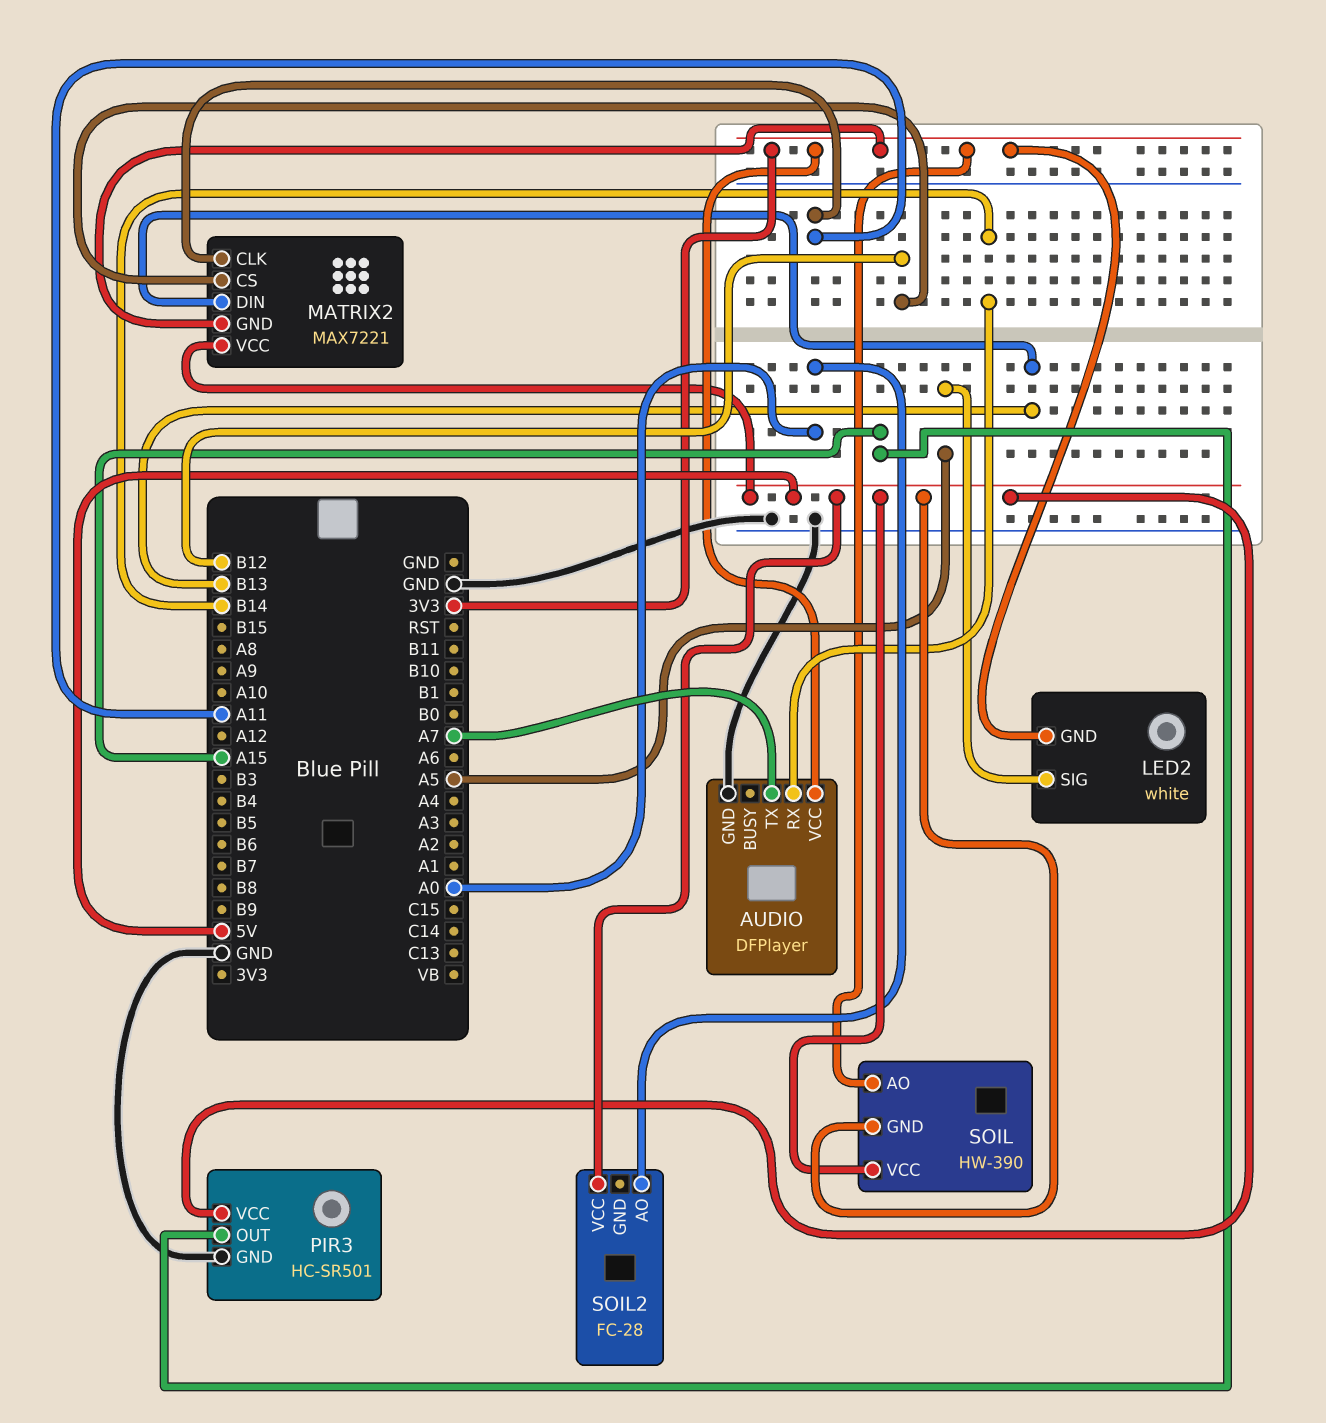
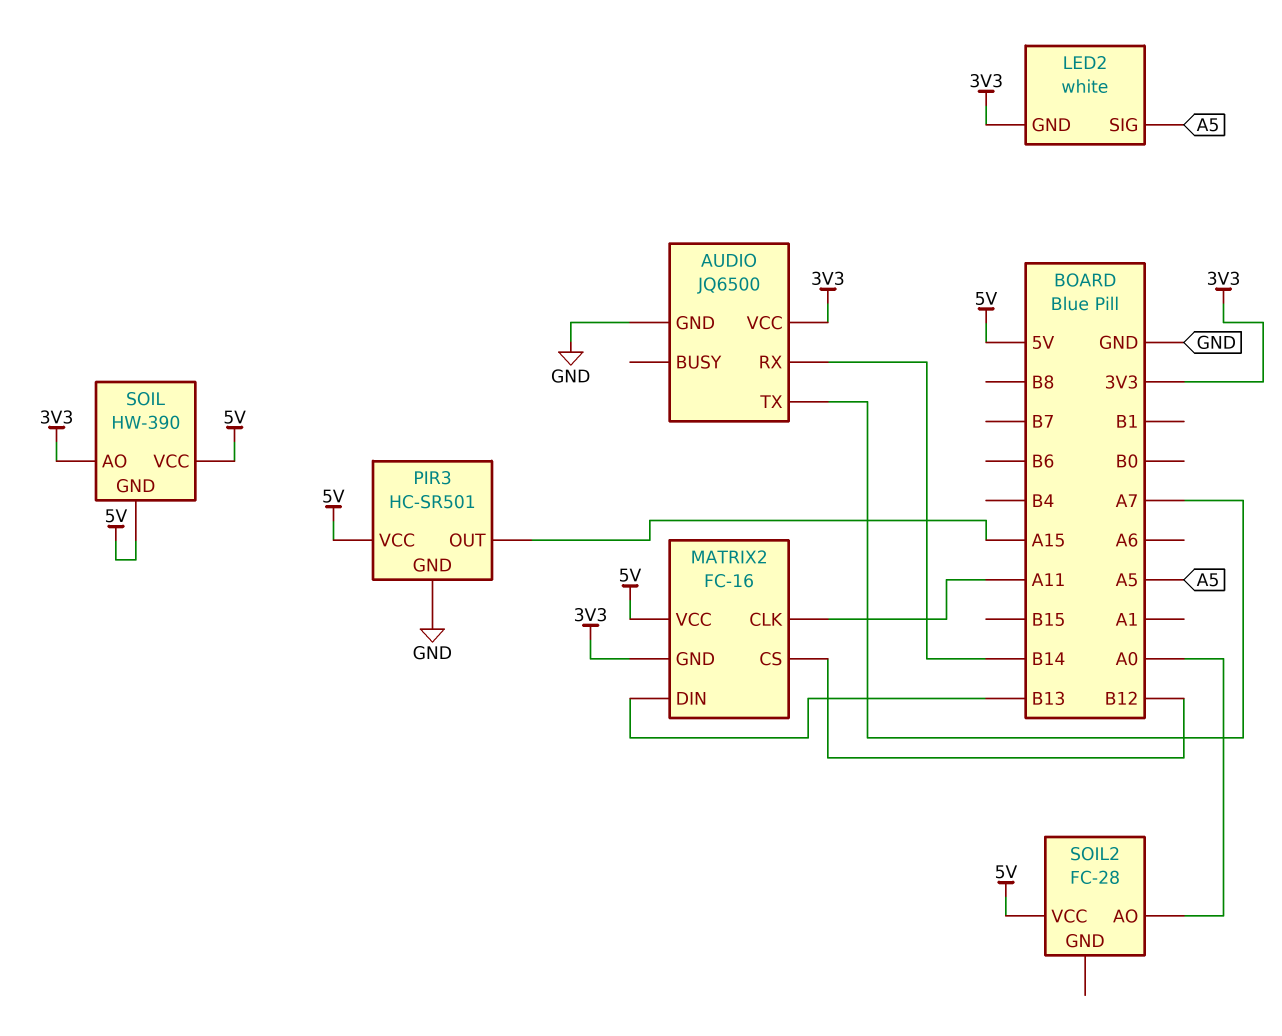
AUDIO: DFPlayer -> JQ6500
MATRIX2: MAX7221 -> FC-16

